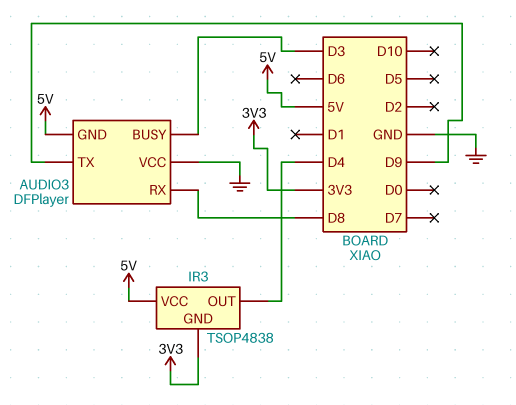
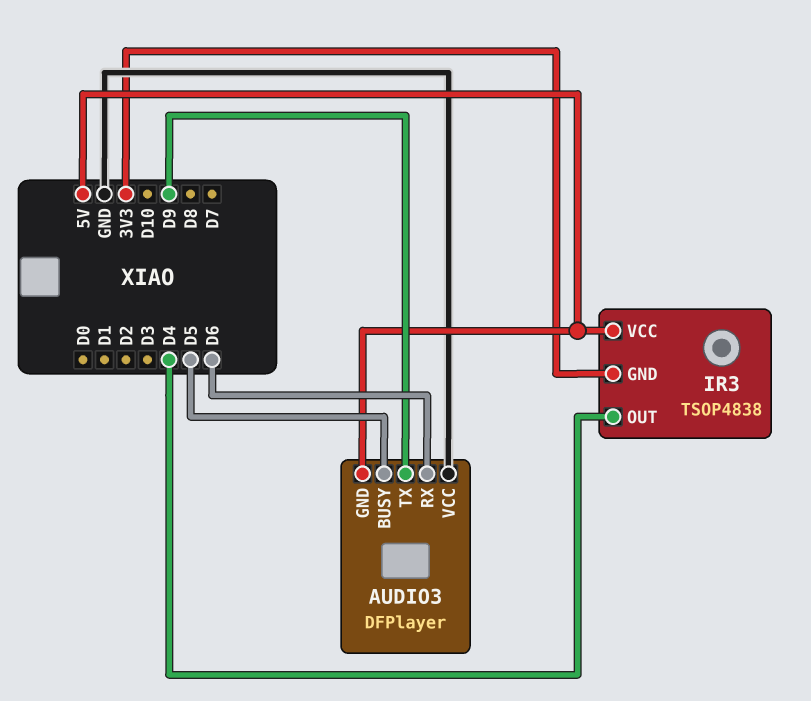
AUDIO3 pin BUSY: D3 -> D5
AUDIO3 pin RX: D8 -> D6

